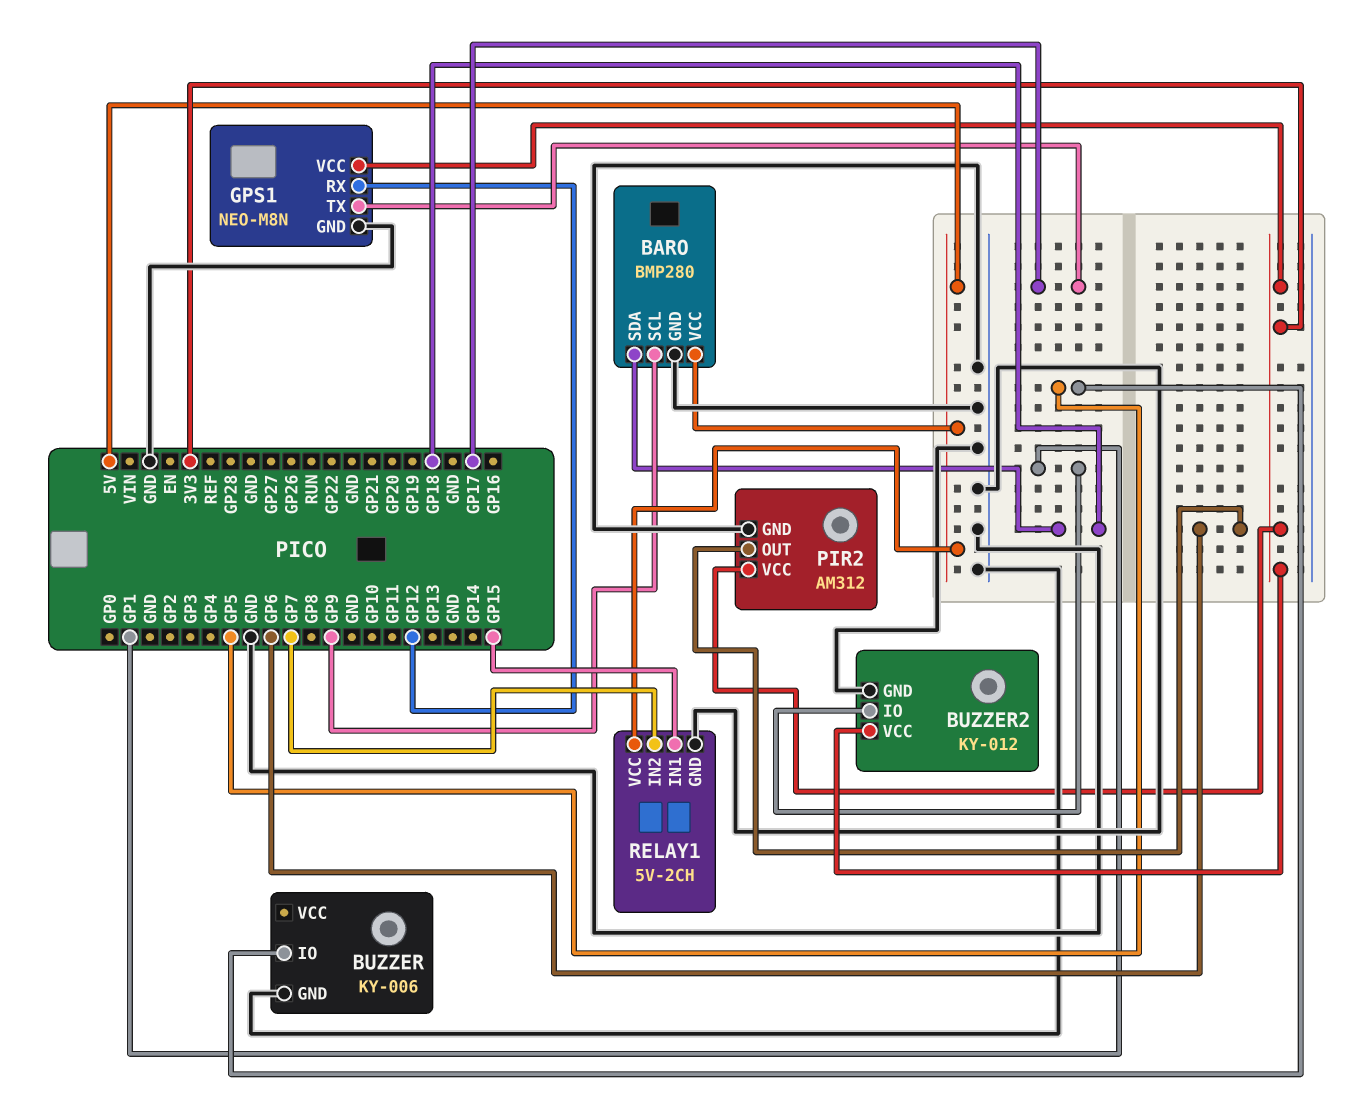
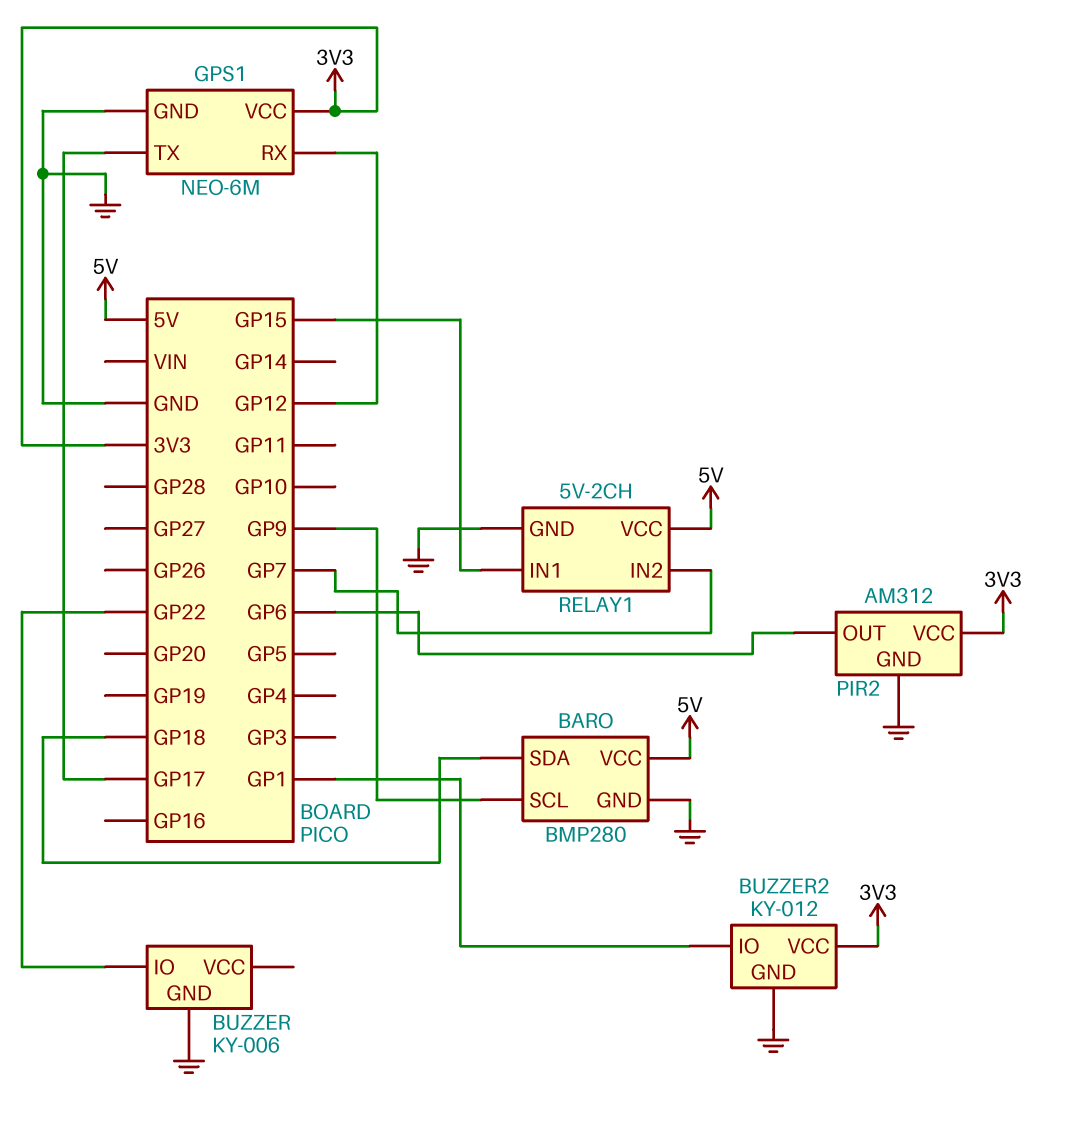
BUZZER pin IO: GP5 -> GP22
GPS1: NEO-M8N -> NEO-6M

